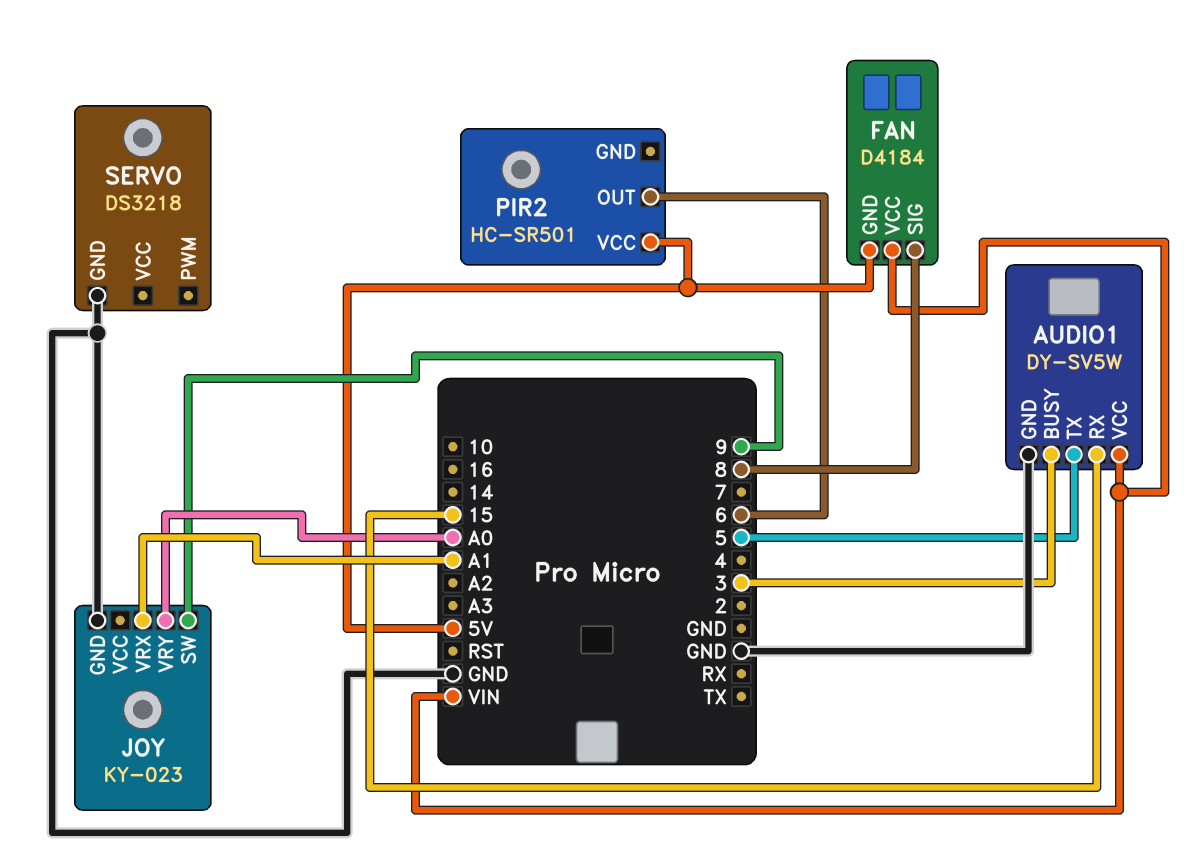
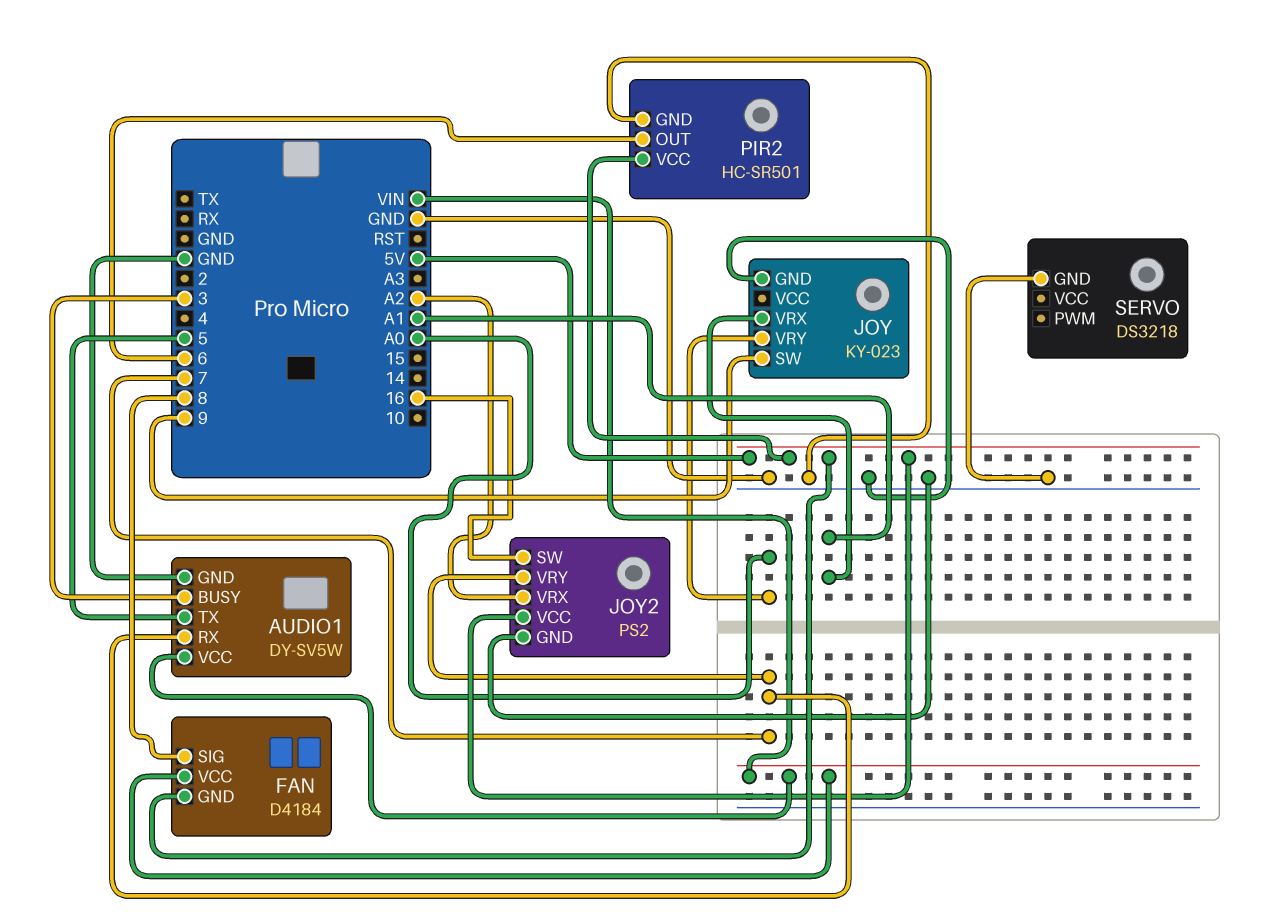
AUDIO1 pin RX: 15 -> 7
JOY2: none -> PS2
JOY2 pin GND: none -> GND
JOY2 pin SW: none -> 16
JOY2 pin VCC: none -> 5V
JOY2 pin VRX: none -> A2
JOY2 pin VRY: none -> 7
PIR2 pin GND: none -> GND

